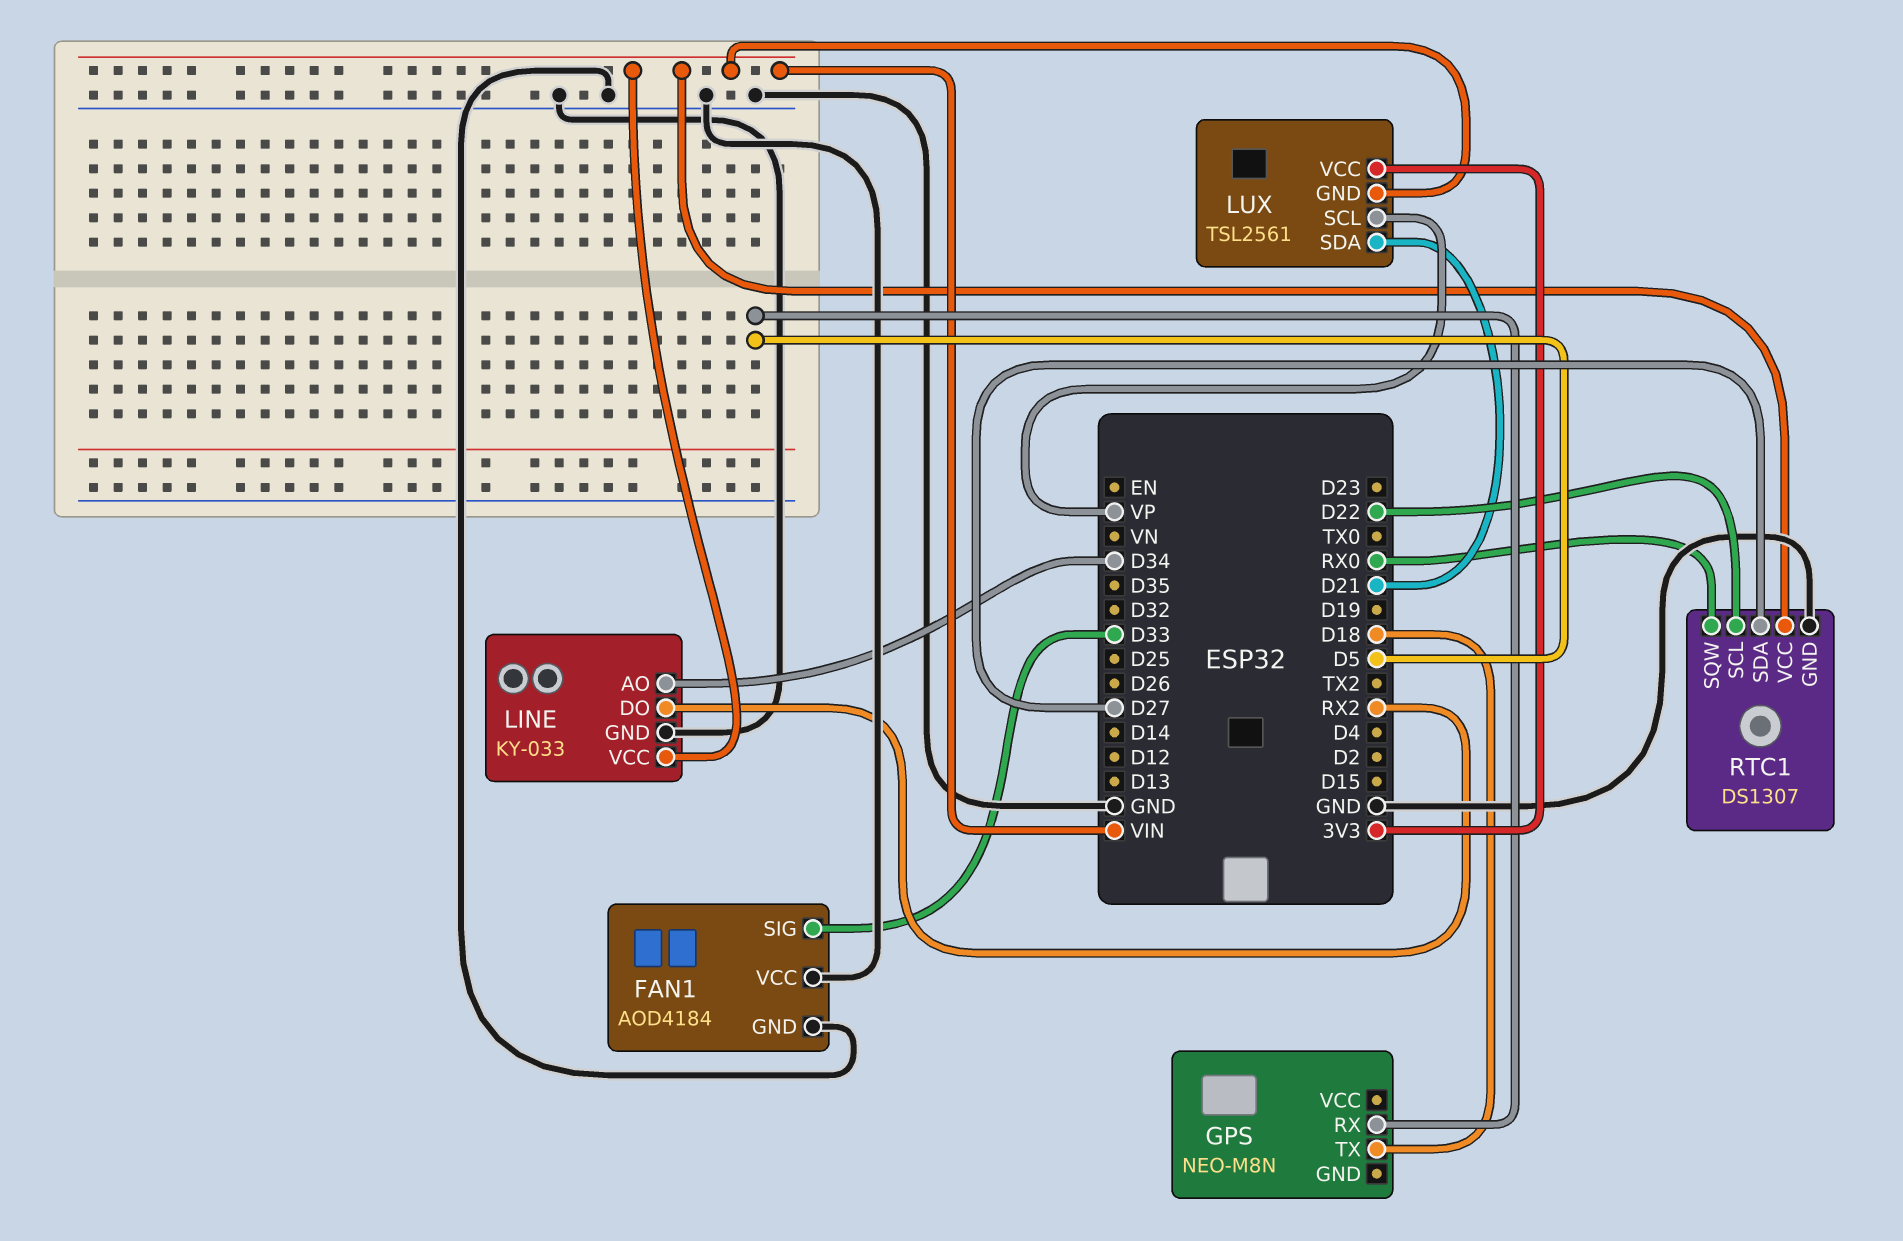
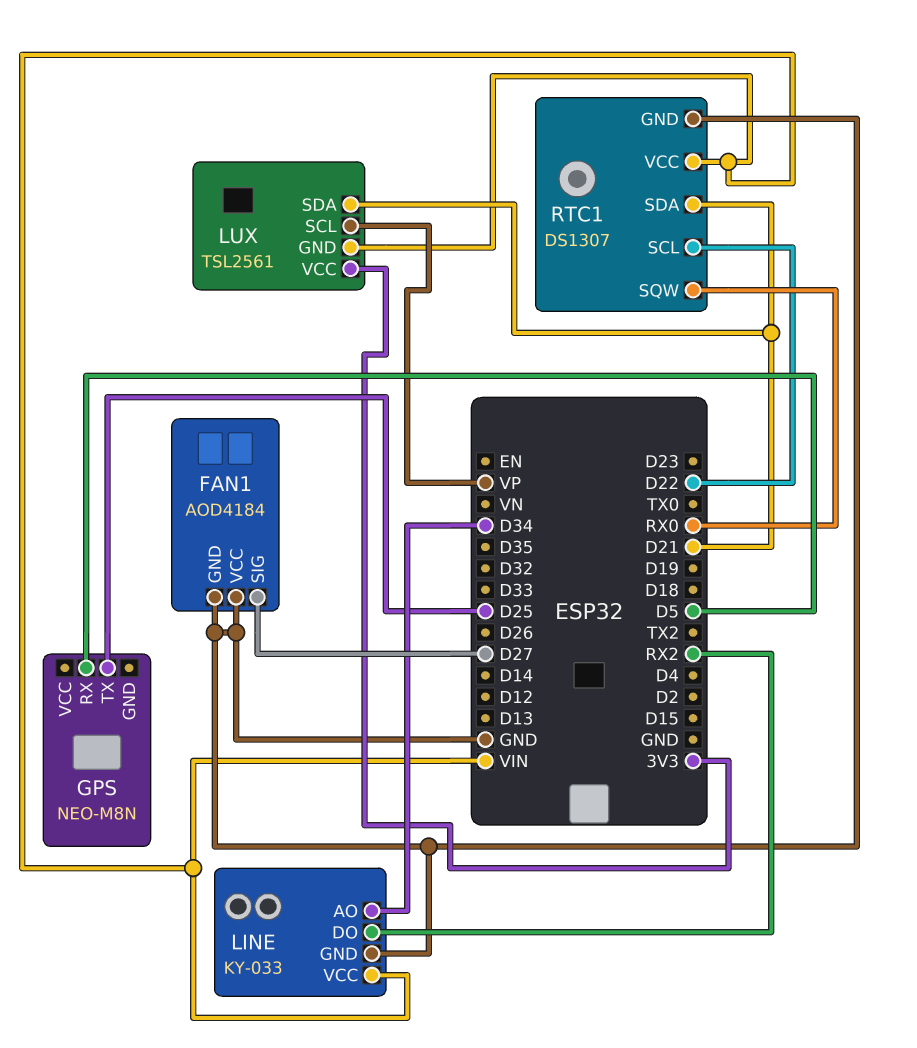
FAN1 pin SIG: D33 -> D27
GPS pin TX: D18 -> D25
RTC1 pin SDA: D27 -> D21

